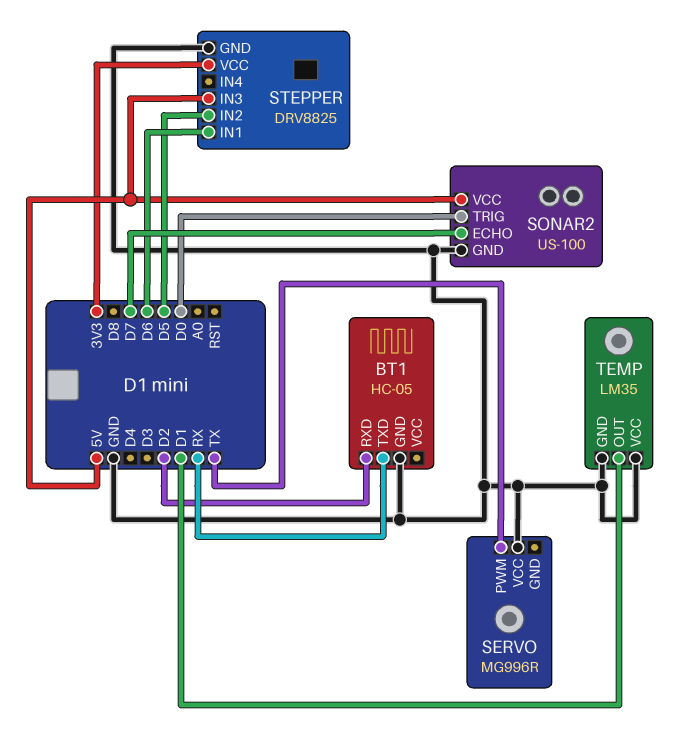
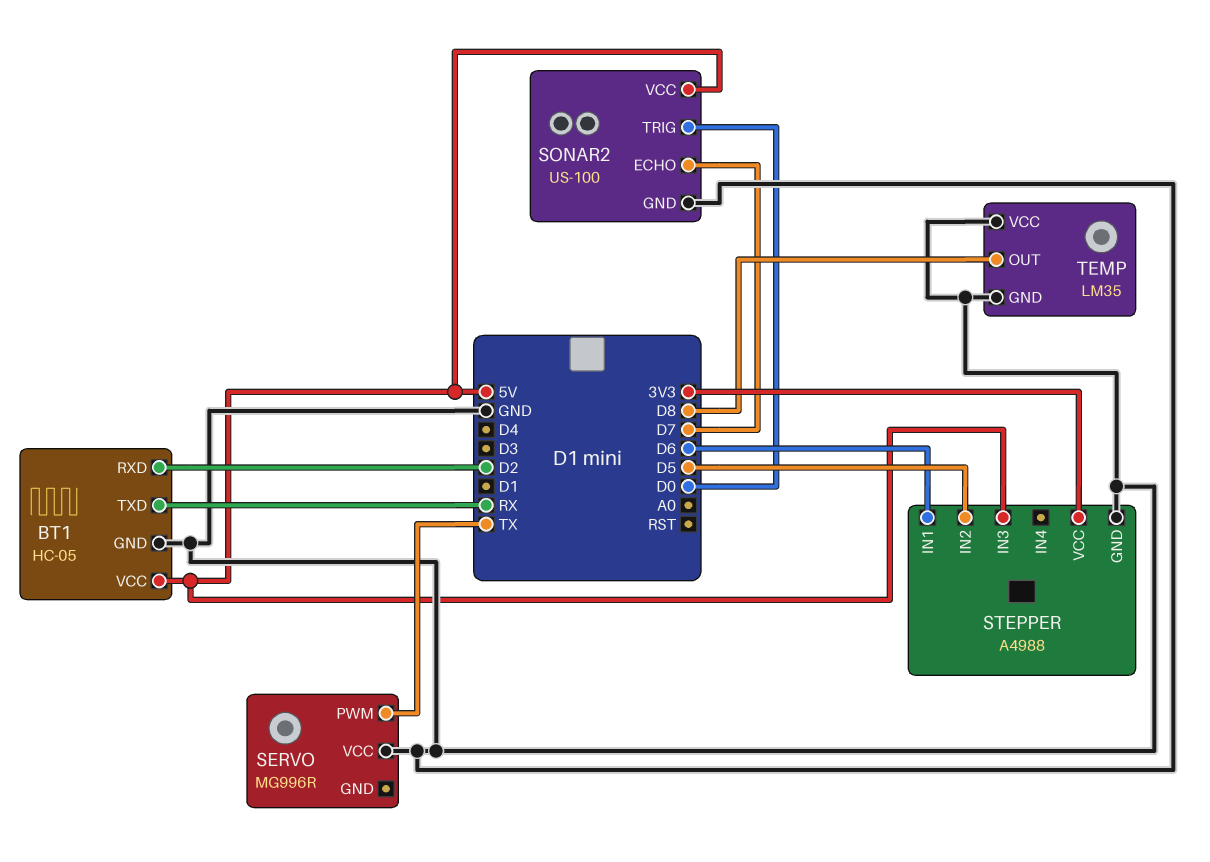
BT1 pin VCC: none -> 5V
STEPPER: DRV8825 -> A4988
TEMP pin OUT: D1 -> D8

